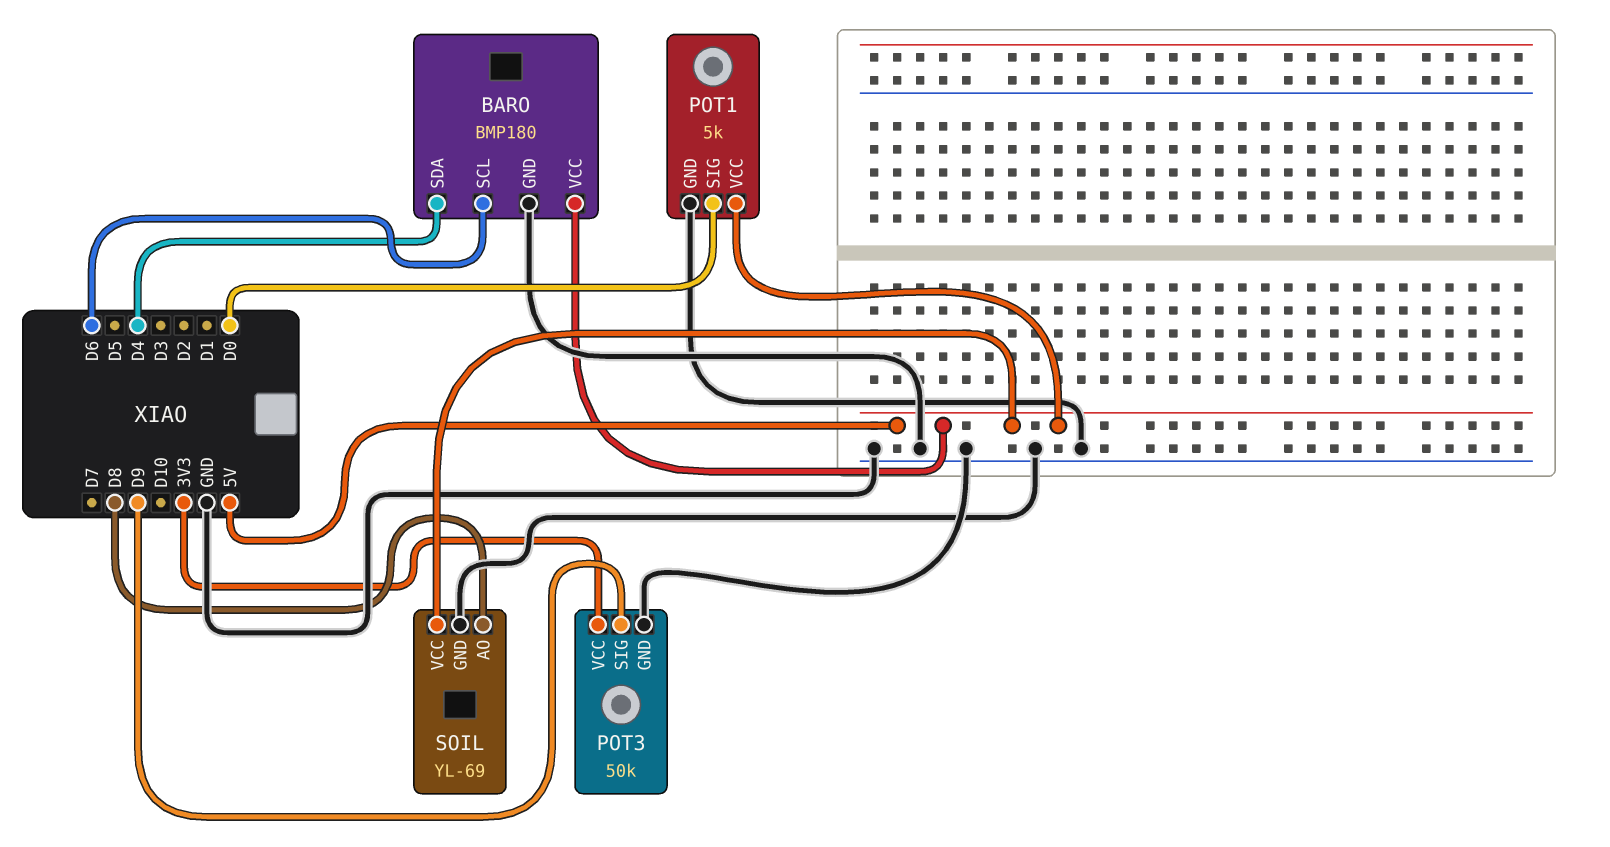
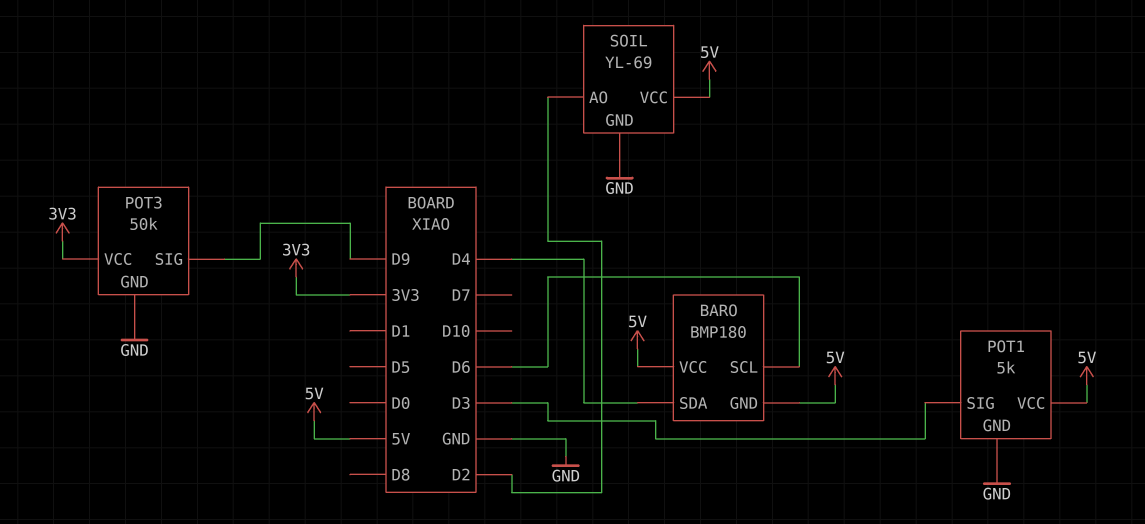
BARO pin GND: GND -> 5V
POT1 pin SIG: D0 -> D3
SOIL pin AO: D8 -> D2

